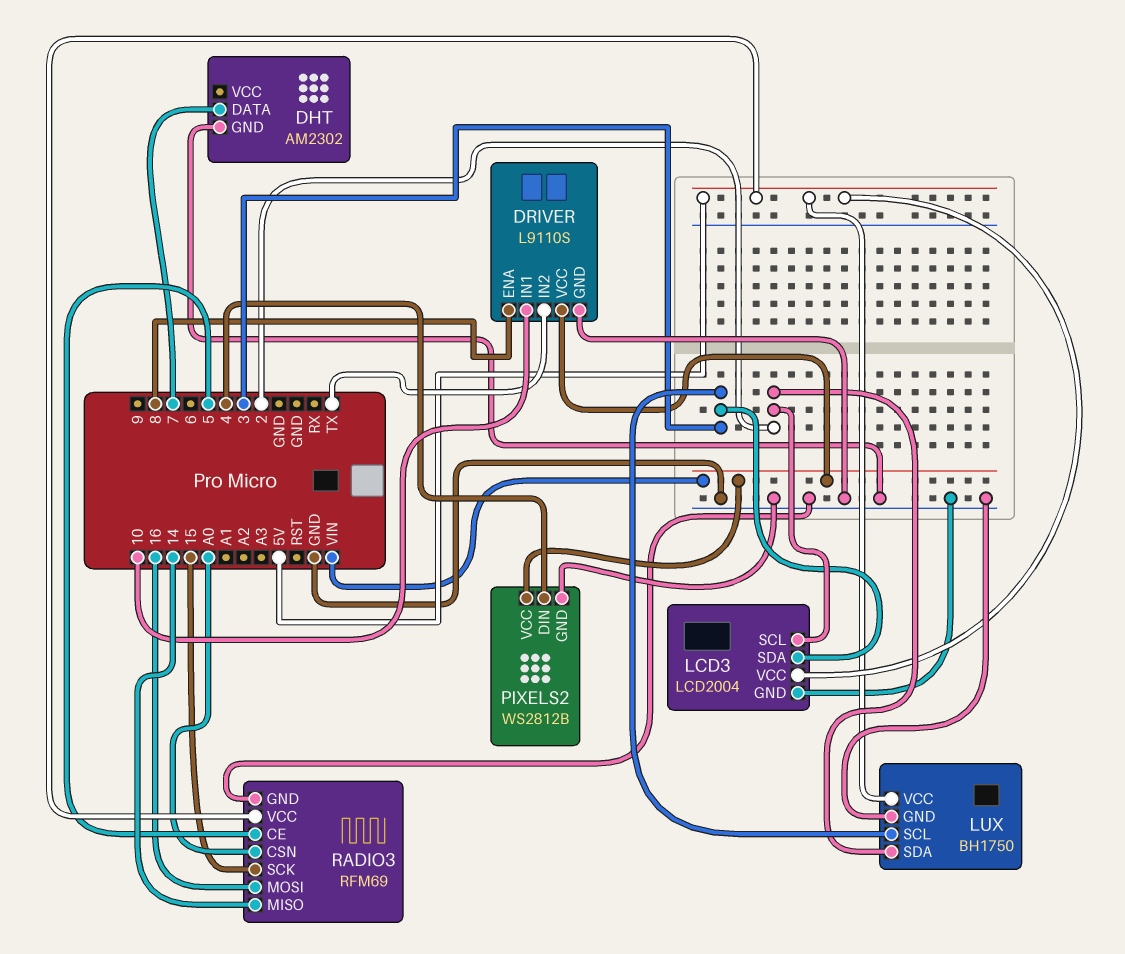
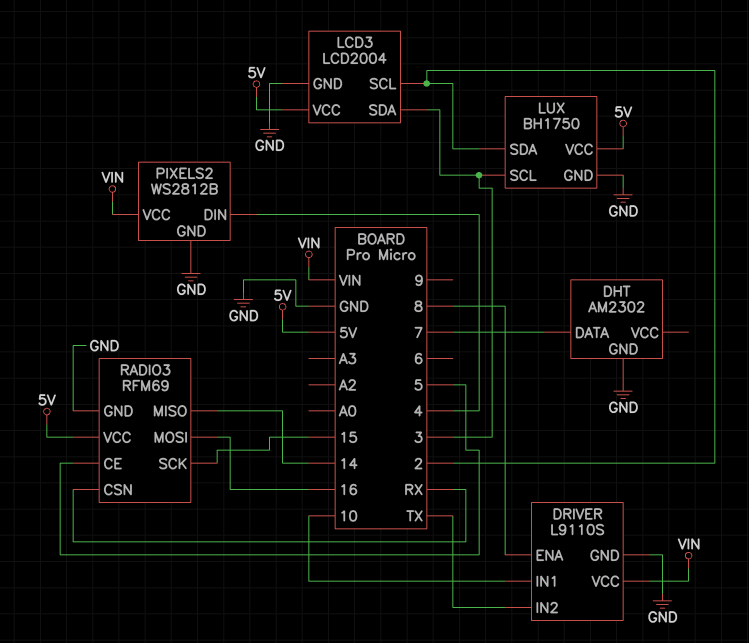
RADIO3 pin CSN: A0 -> RX

